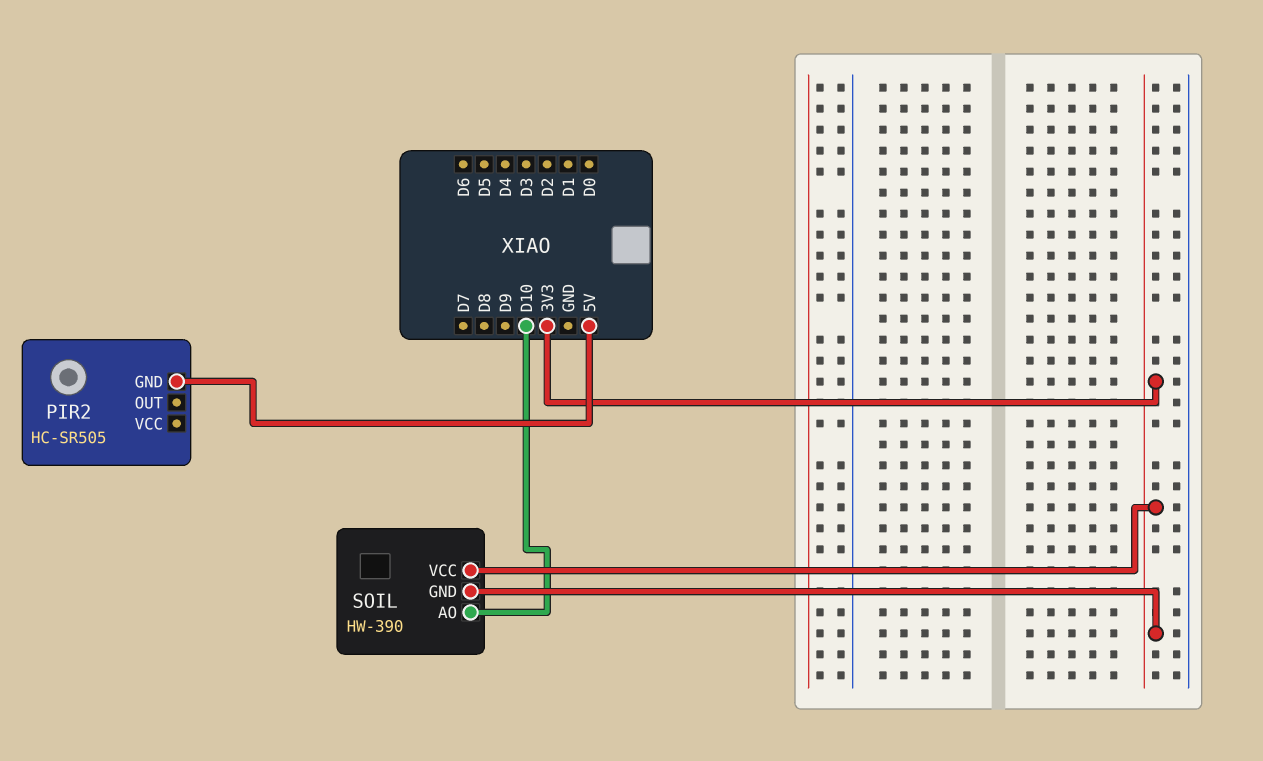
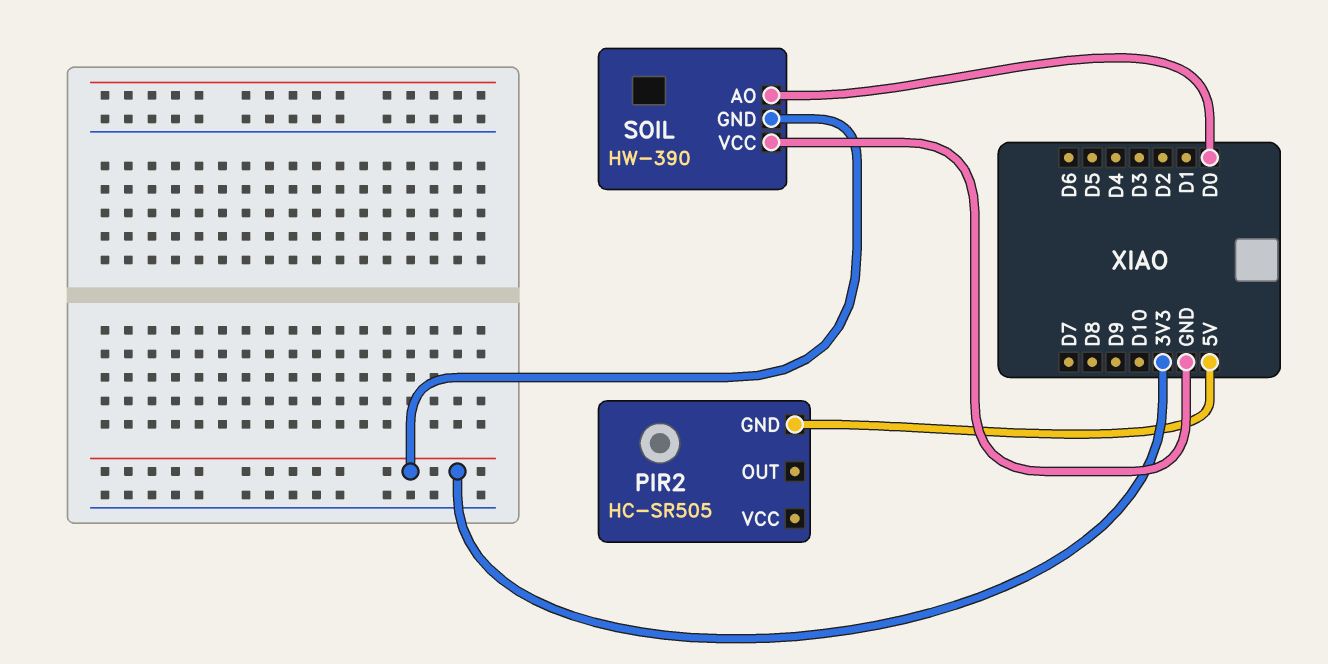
SOIL pin AO: D10 -> D0
SOIL pin VCC: 3V3 -> GND

